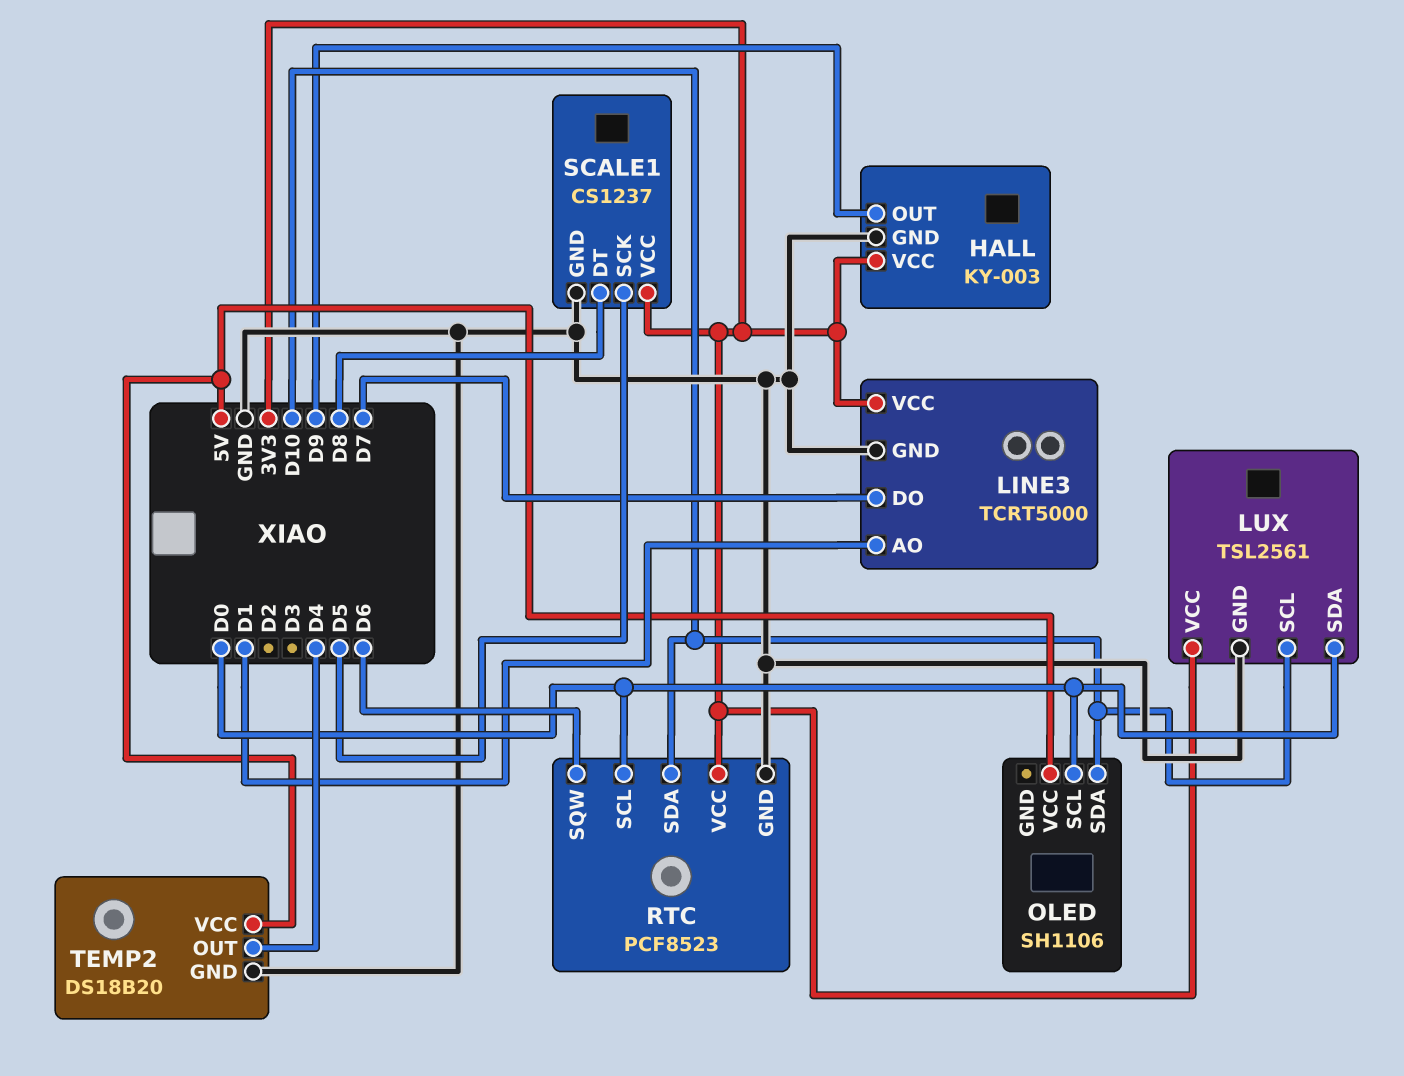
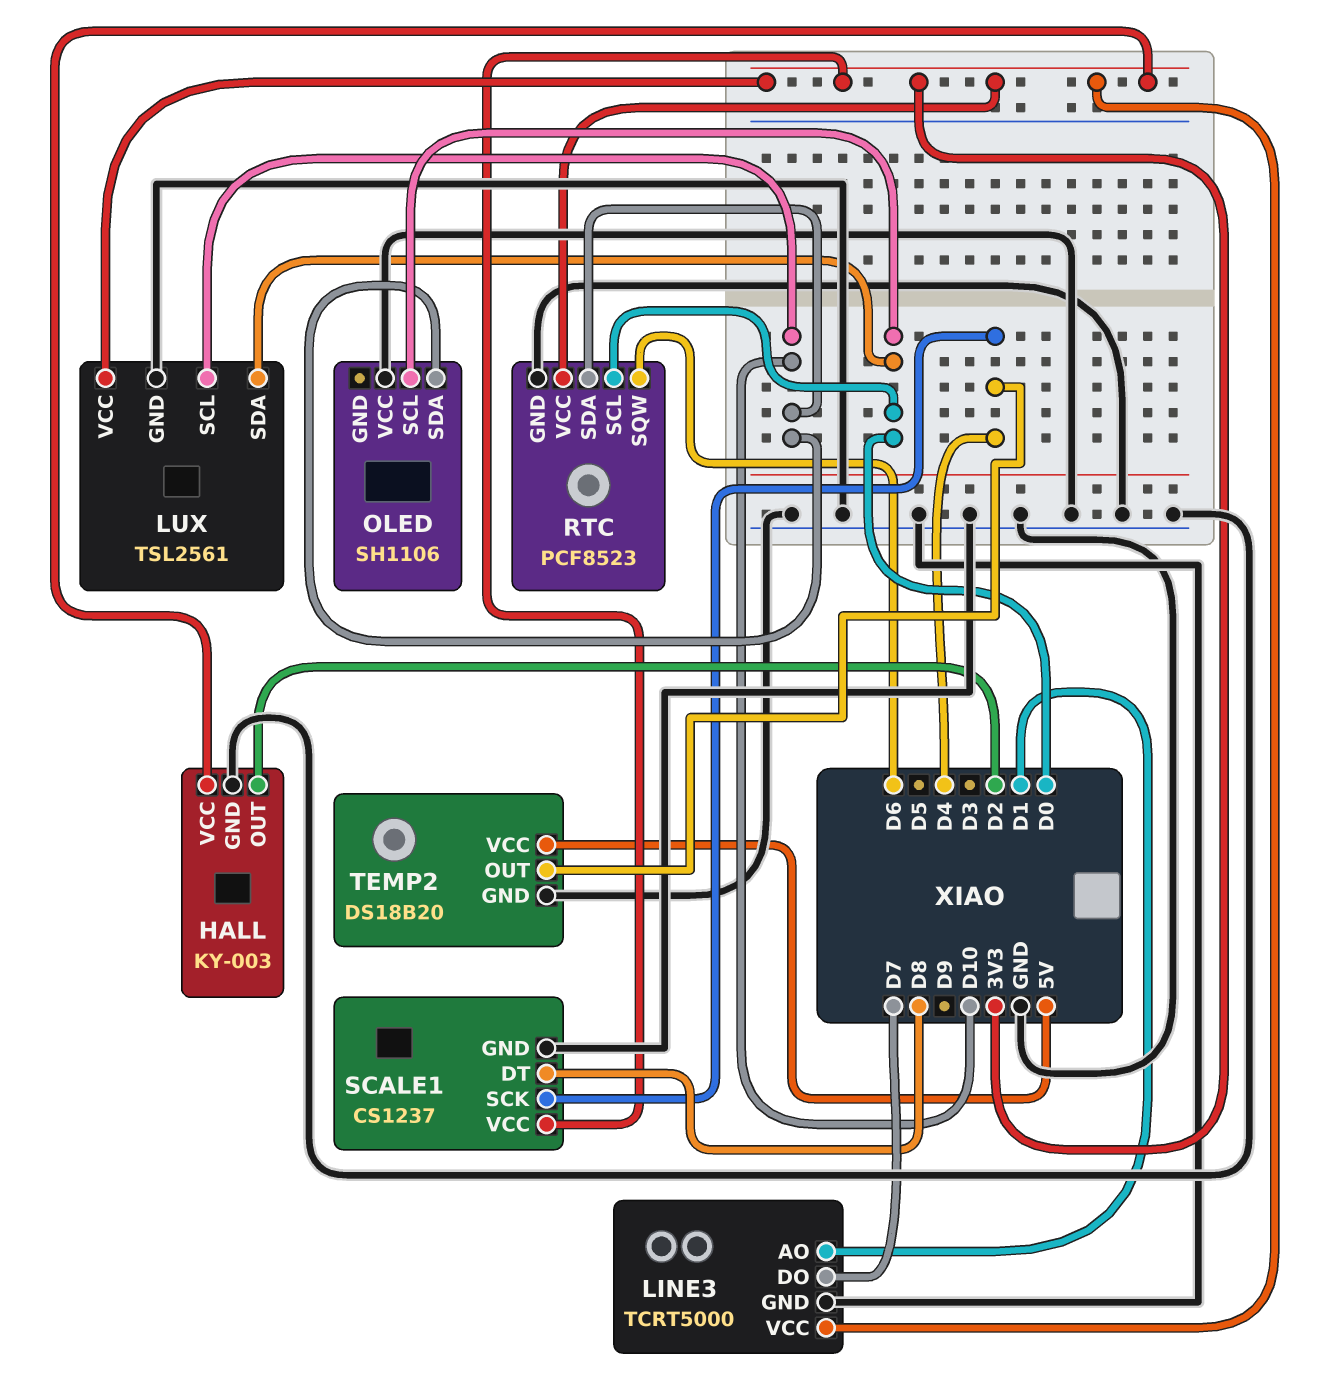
HALL pin OUT: D9 -> D2
OLED pin VCC: 5V -> GND
SCALE1 pin SCK: D5 -> D4

